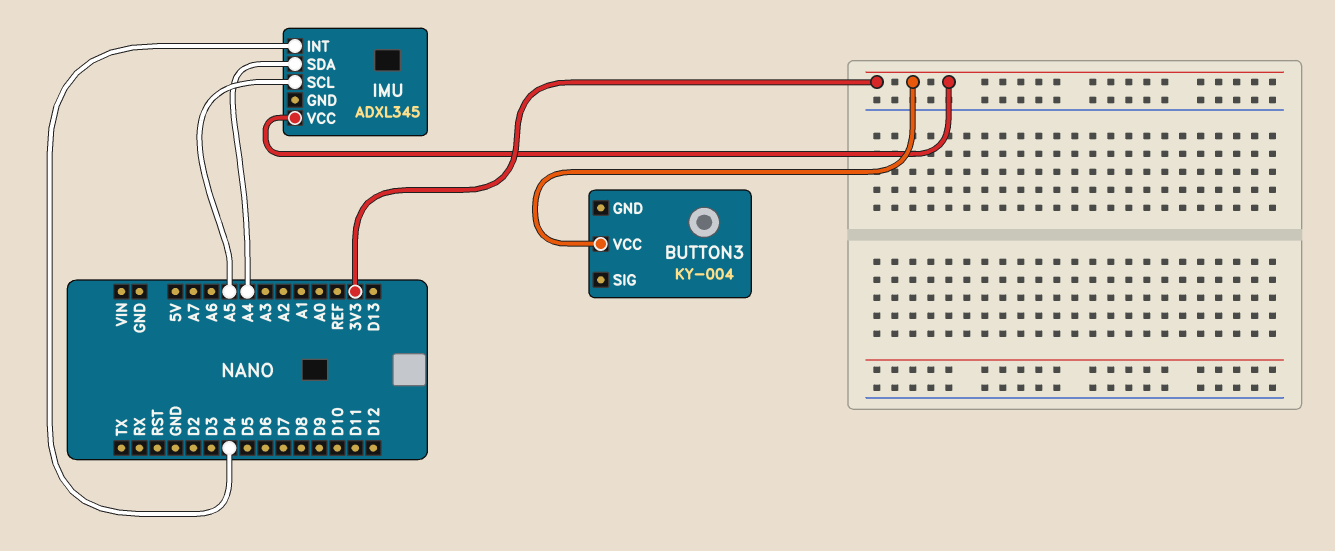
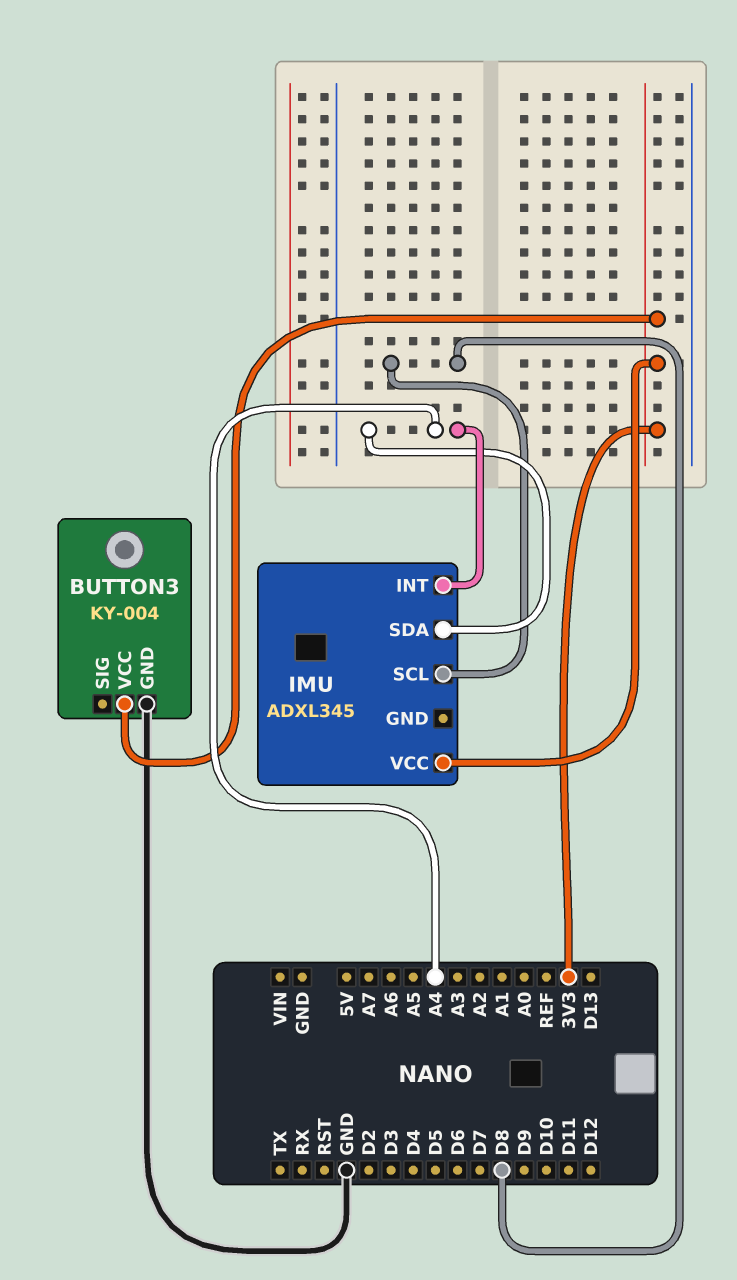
BUTTON3 pin GND: none -> GND
IMU pin INT: D4 -> A4
IMU pin SCL: A5 -> D8

